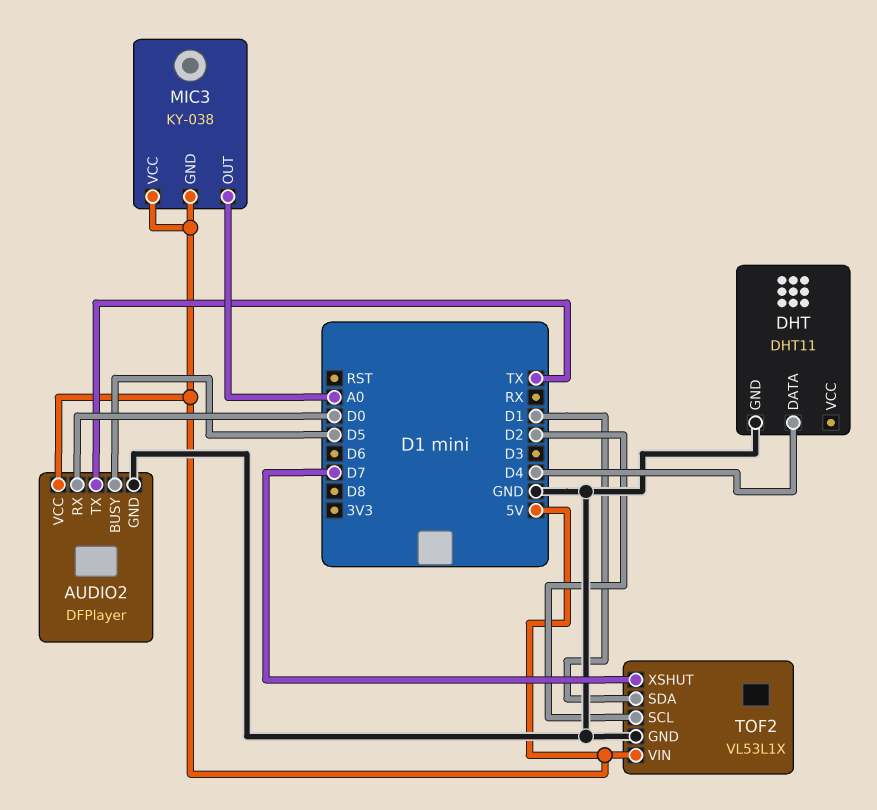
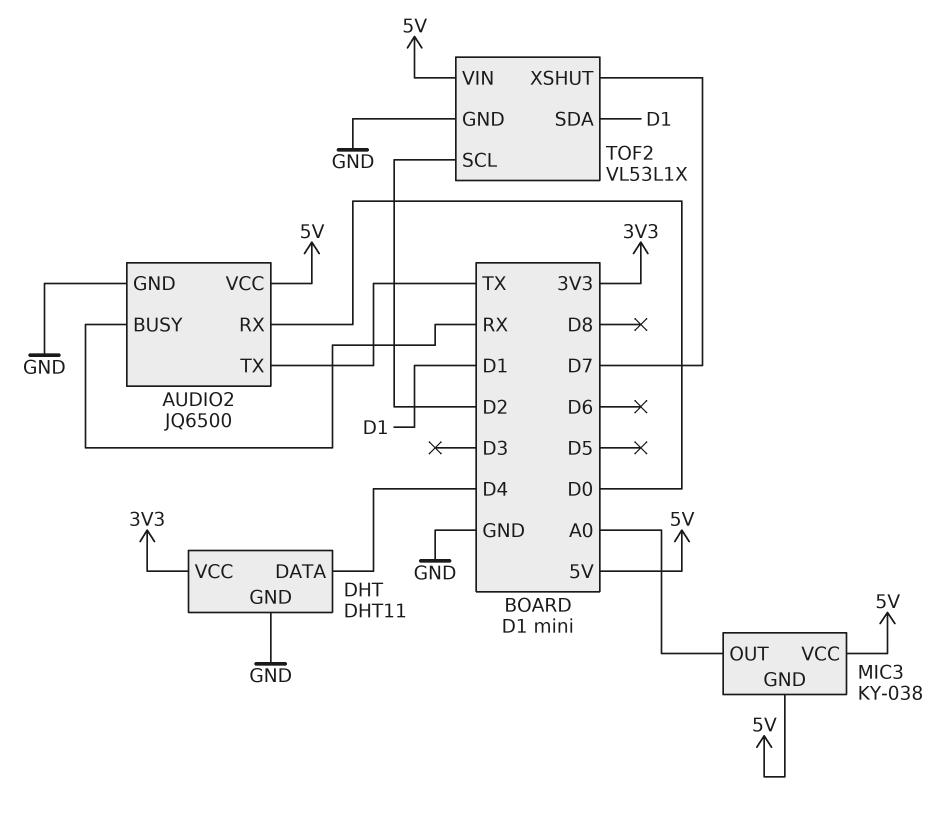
AUDIO2: DFPlayer -> JQ6500
AUDIO2 pin BUSY: D5 -> RX
DHT pin VCC: none -> 3V3

